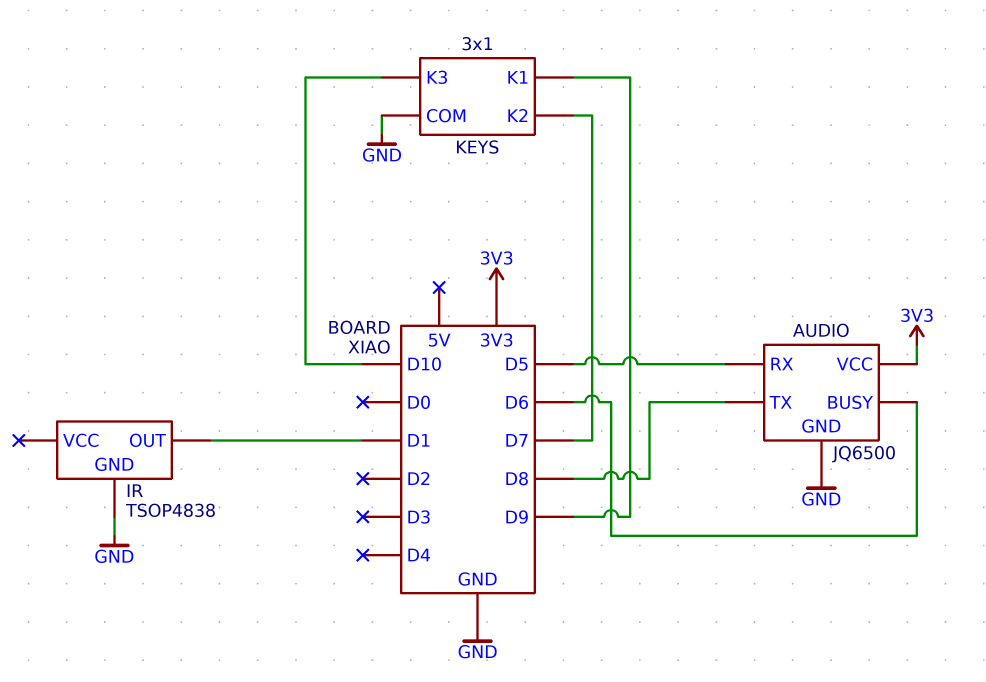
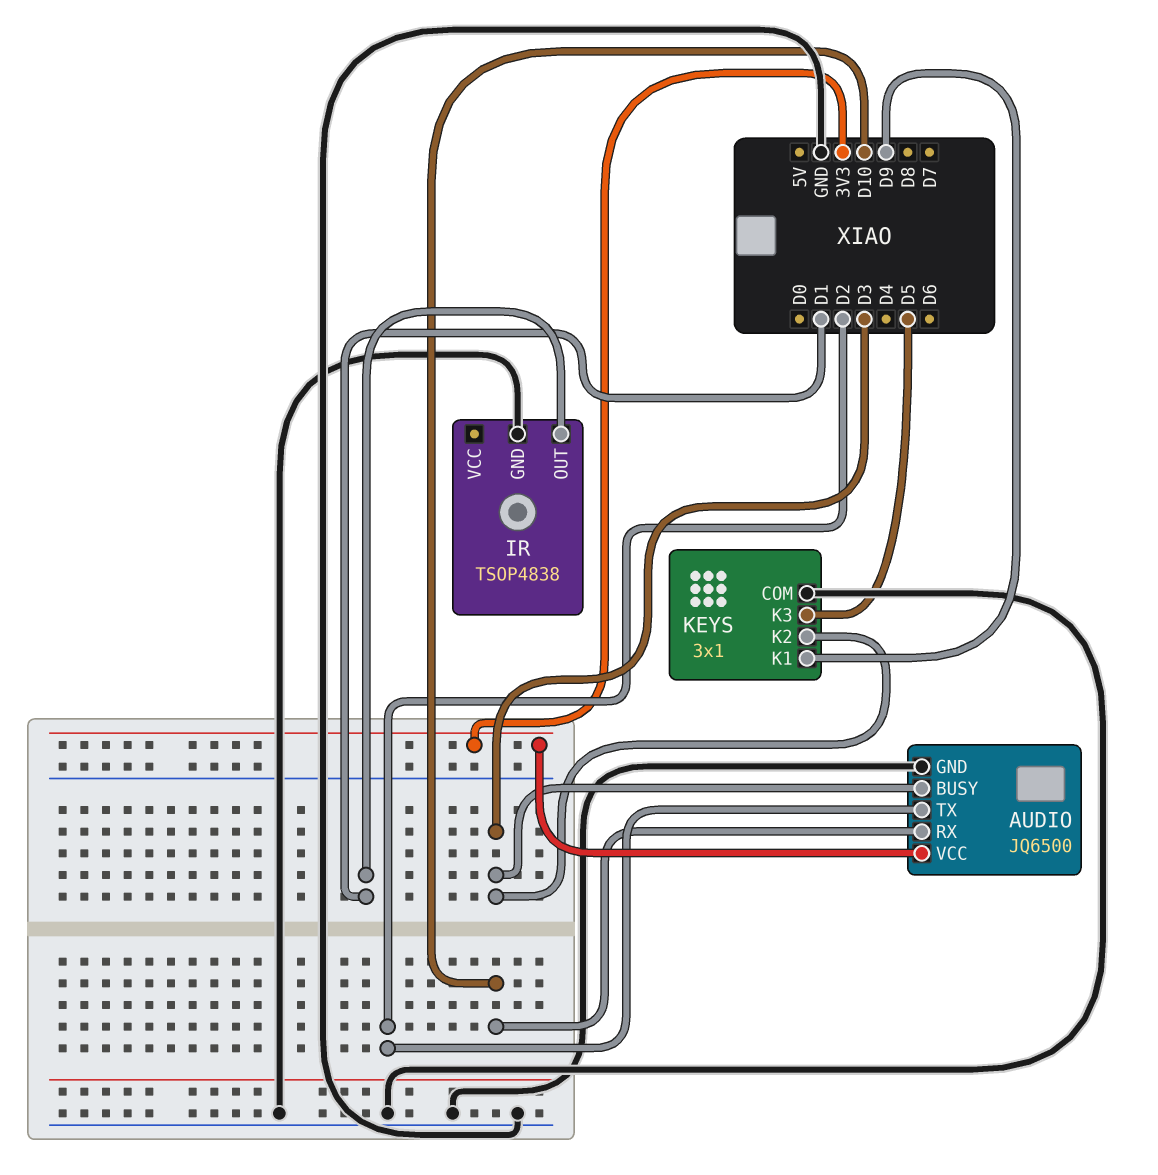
AUDIO pin BUSY: D6 -> D3
AUDIO pin RX: D5 -> D10
AUDIO pin TX: D8 -> D2
KEYS pin K2: D7 -> D3
KEYS pin K3: D10 -> D5

